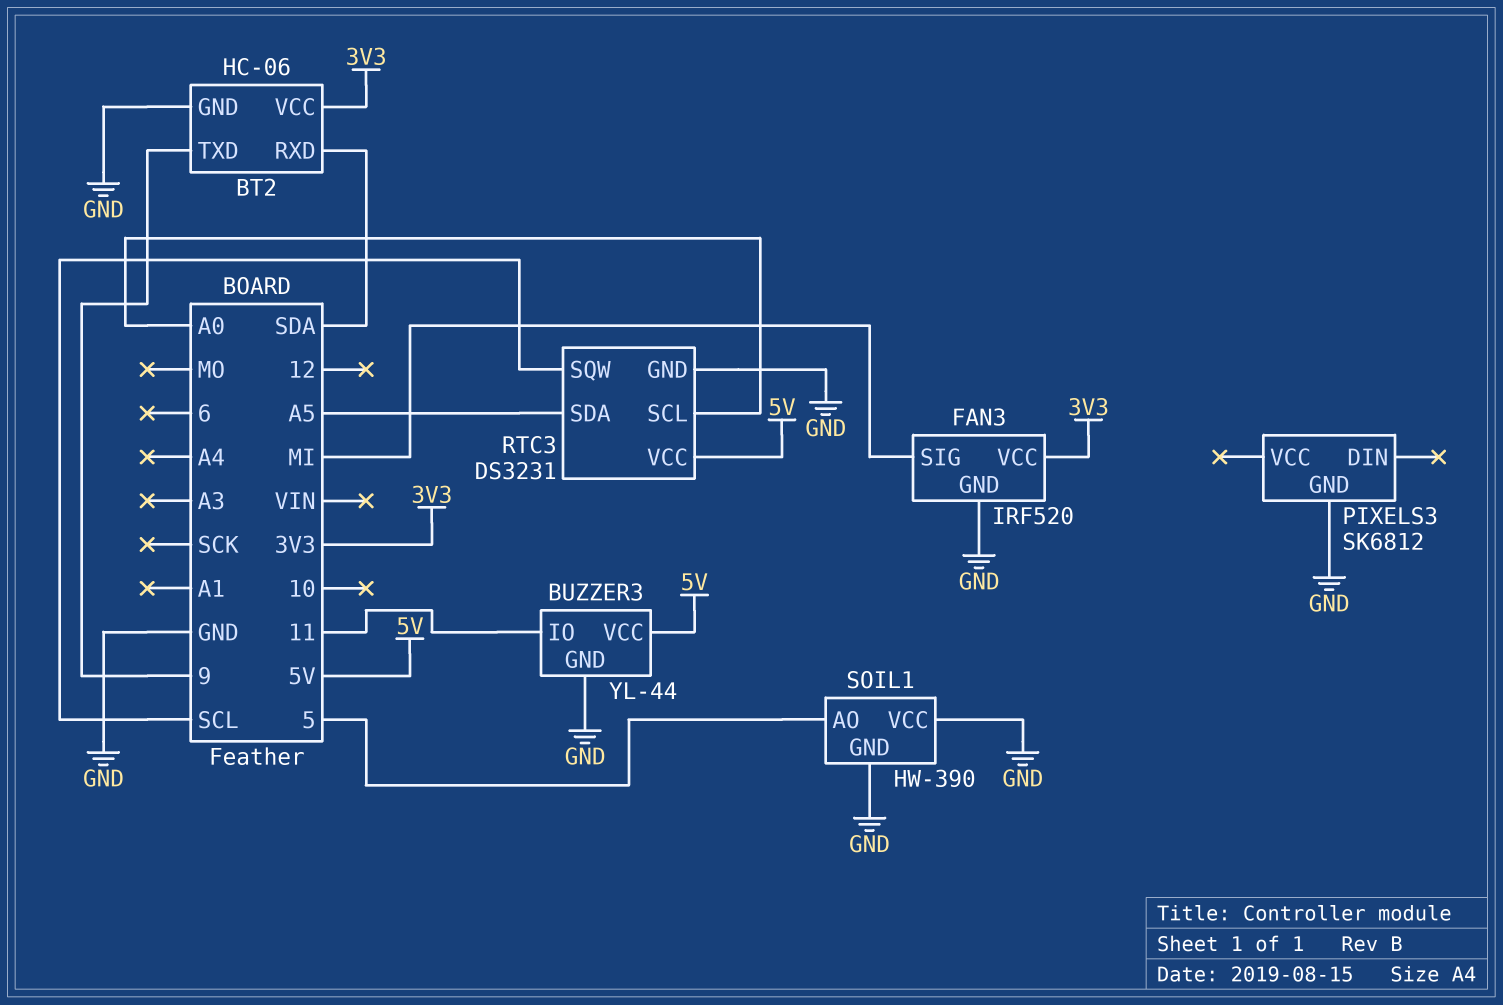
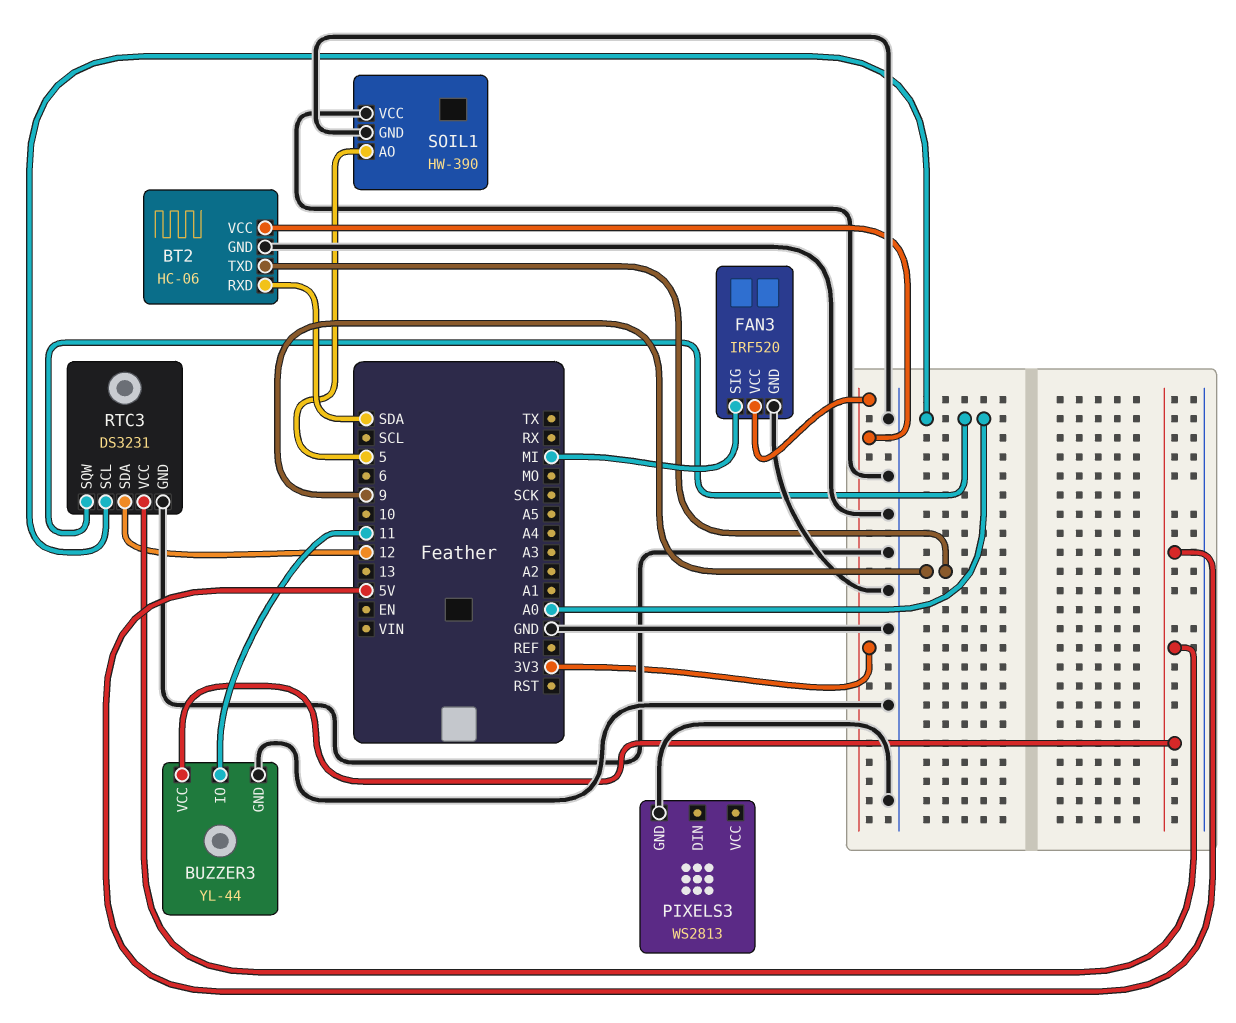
PIXELS3: SK6812 -> WS2813
RTC3 pin SDA: A5 -> 12
RTC3 pin SQW: SCL -> A0

